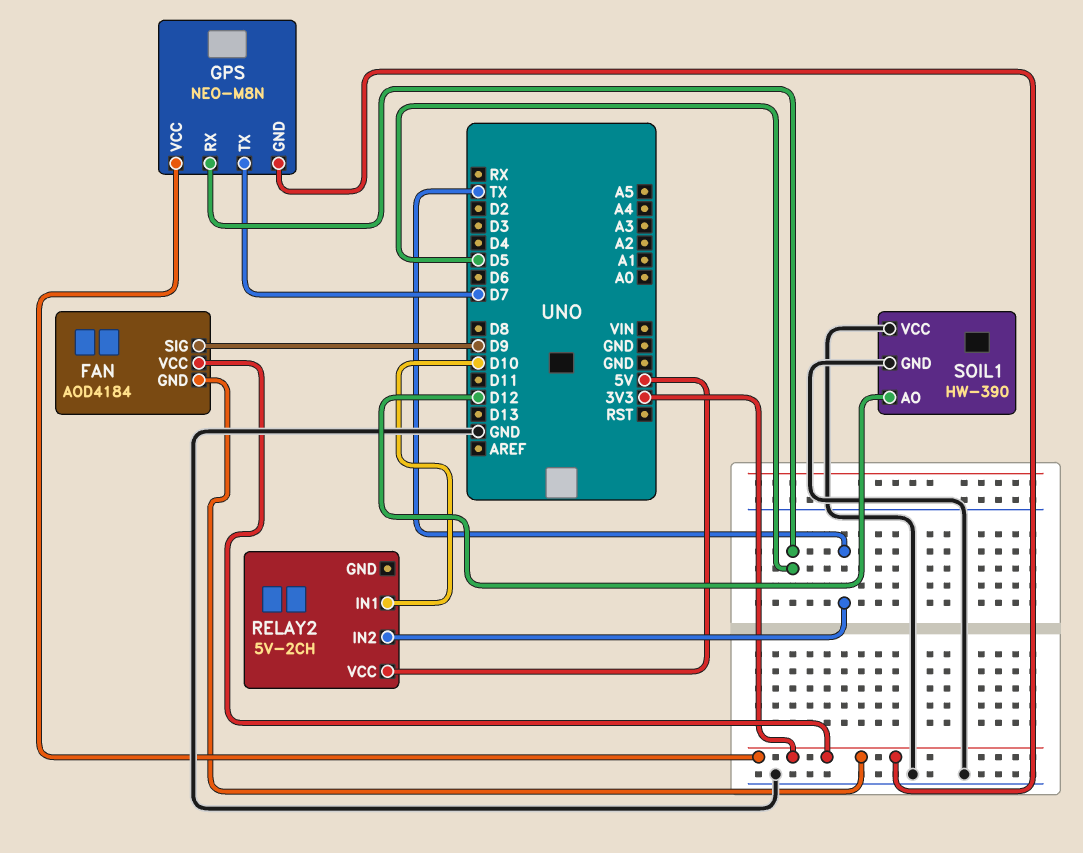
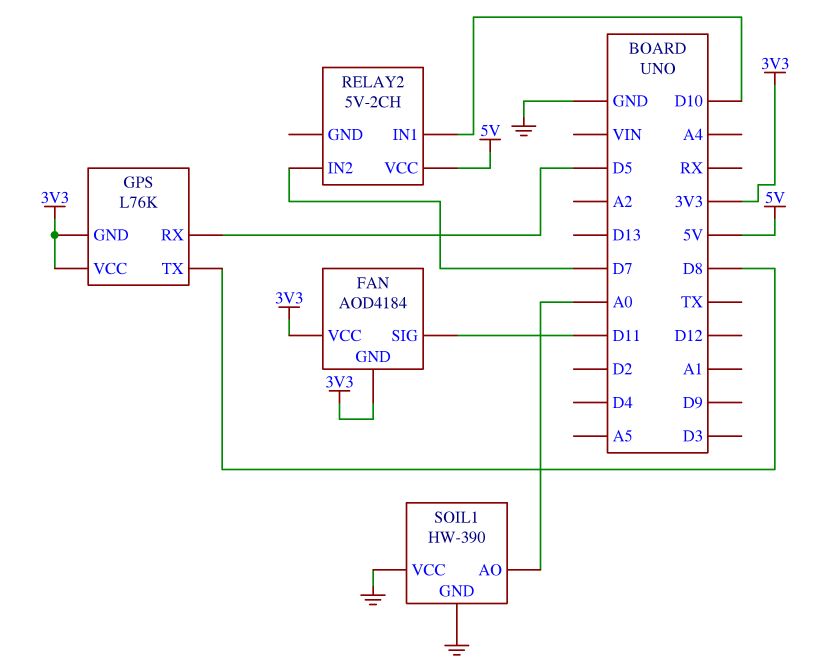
FAN pin SIG: D9 -> D11
GPS: NEO-M8N -> L76K
GPS pin TX: D7 -> D8
RELAY2 pin IN2: TX -> D7
SOIL1 pin AO: D12 -> A0

